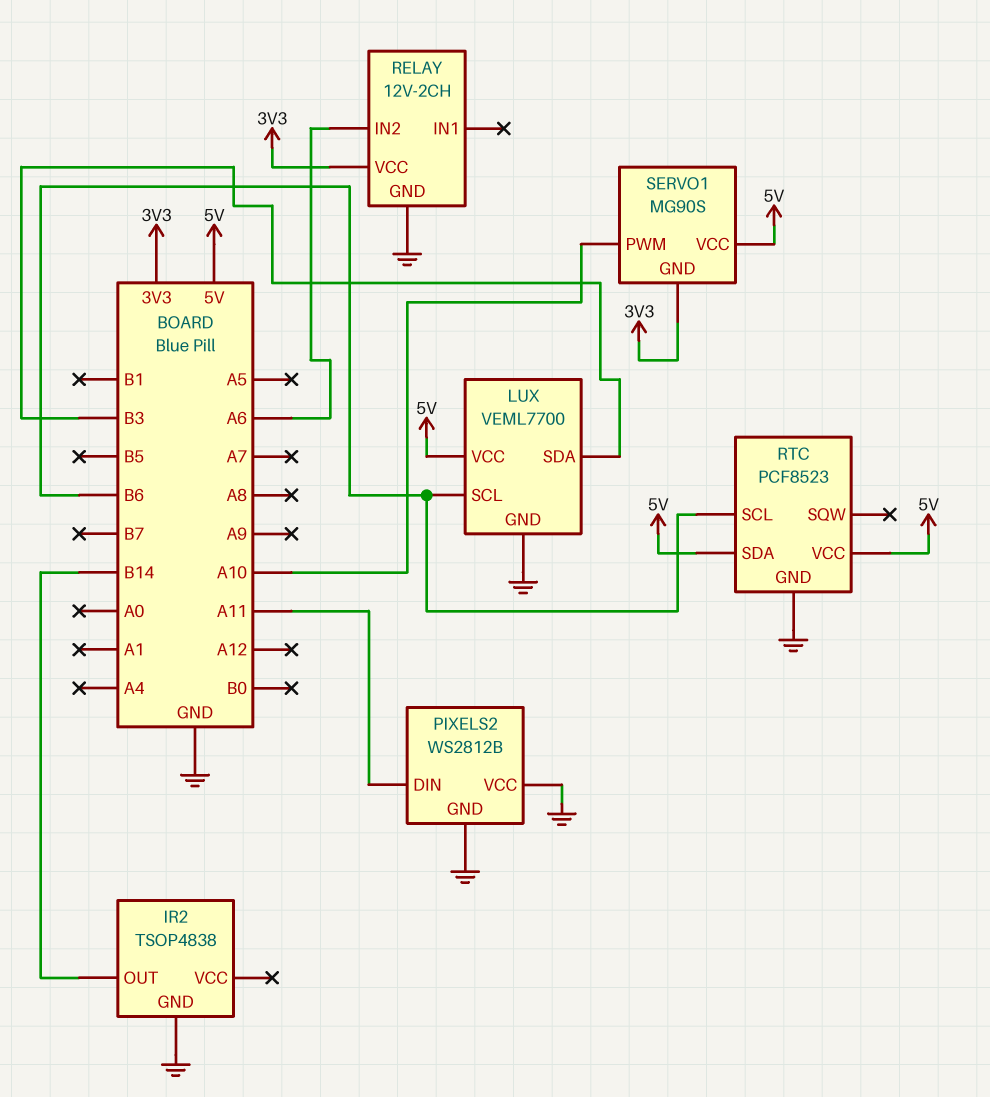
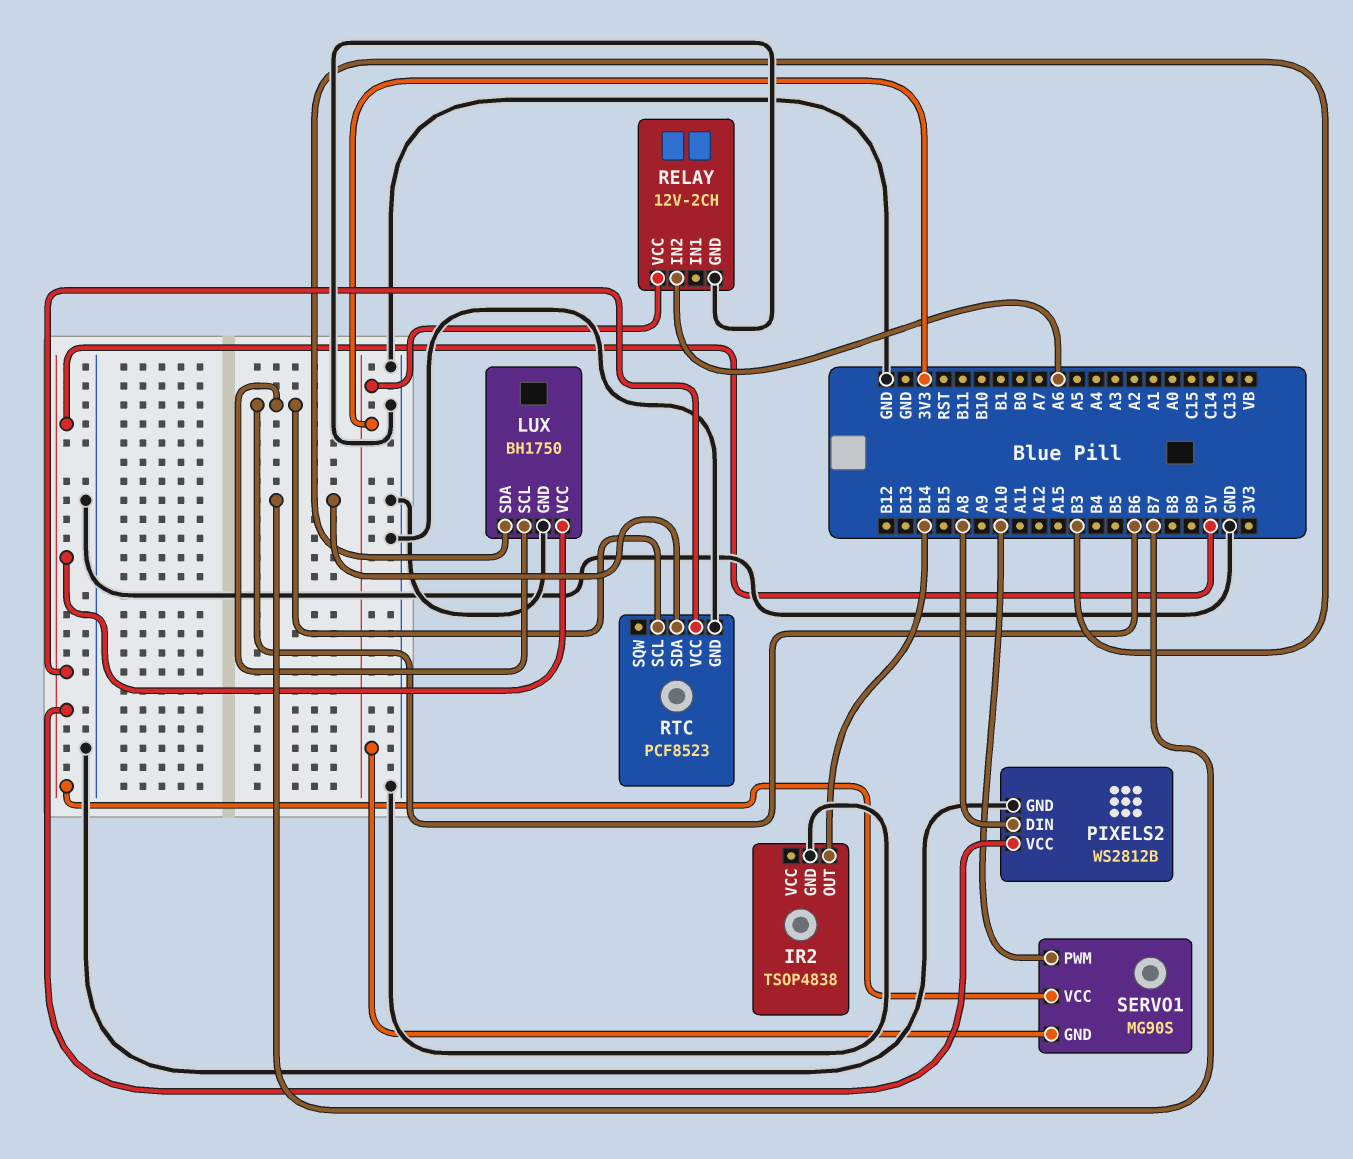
LUX: VEML7700 -> BH1750
PIXELS2 pin DIN: A11 -> A8
PIXELS2 pin VCC: GND -> 5V
RTC pin SDA: 5V -> B7

